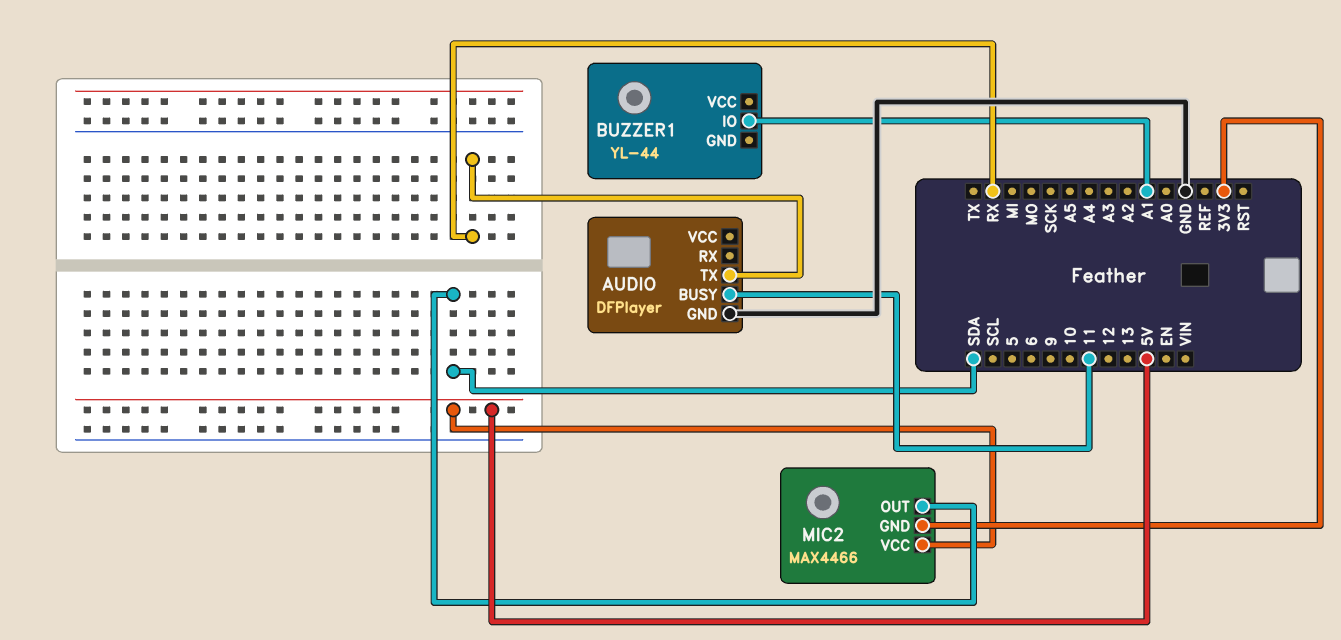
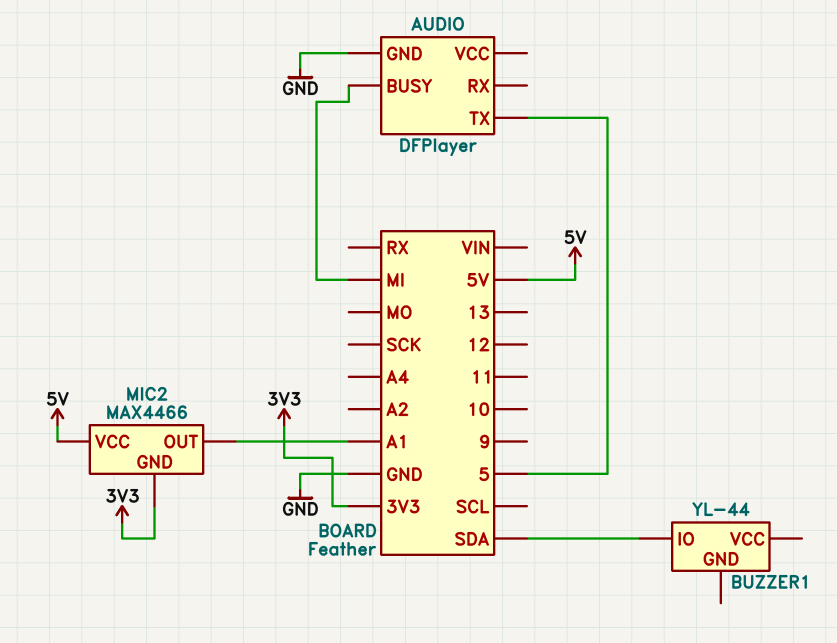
AUDIO pin BUSY: 11 -> MI
AUDIO pin TX: RX -> 5
BUZZER1 pin IO: A1 -> SDA
MIC2 pin OUT: SDA -> A1

